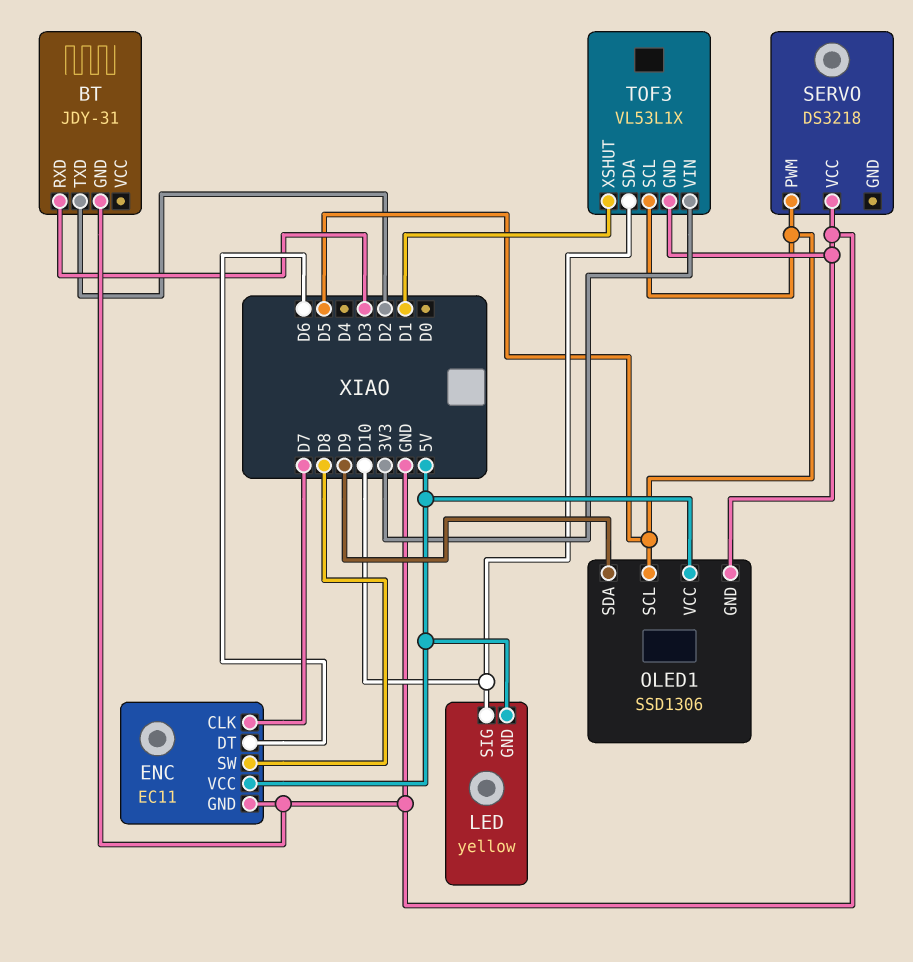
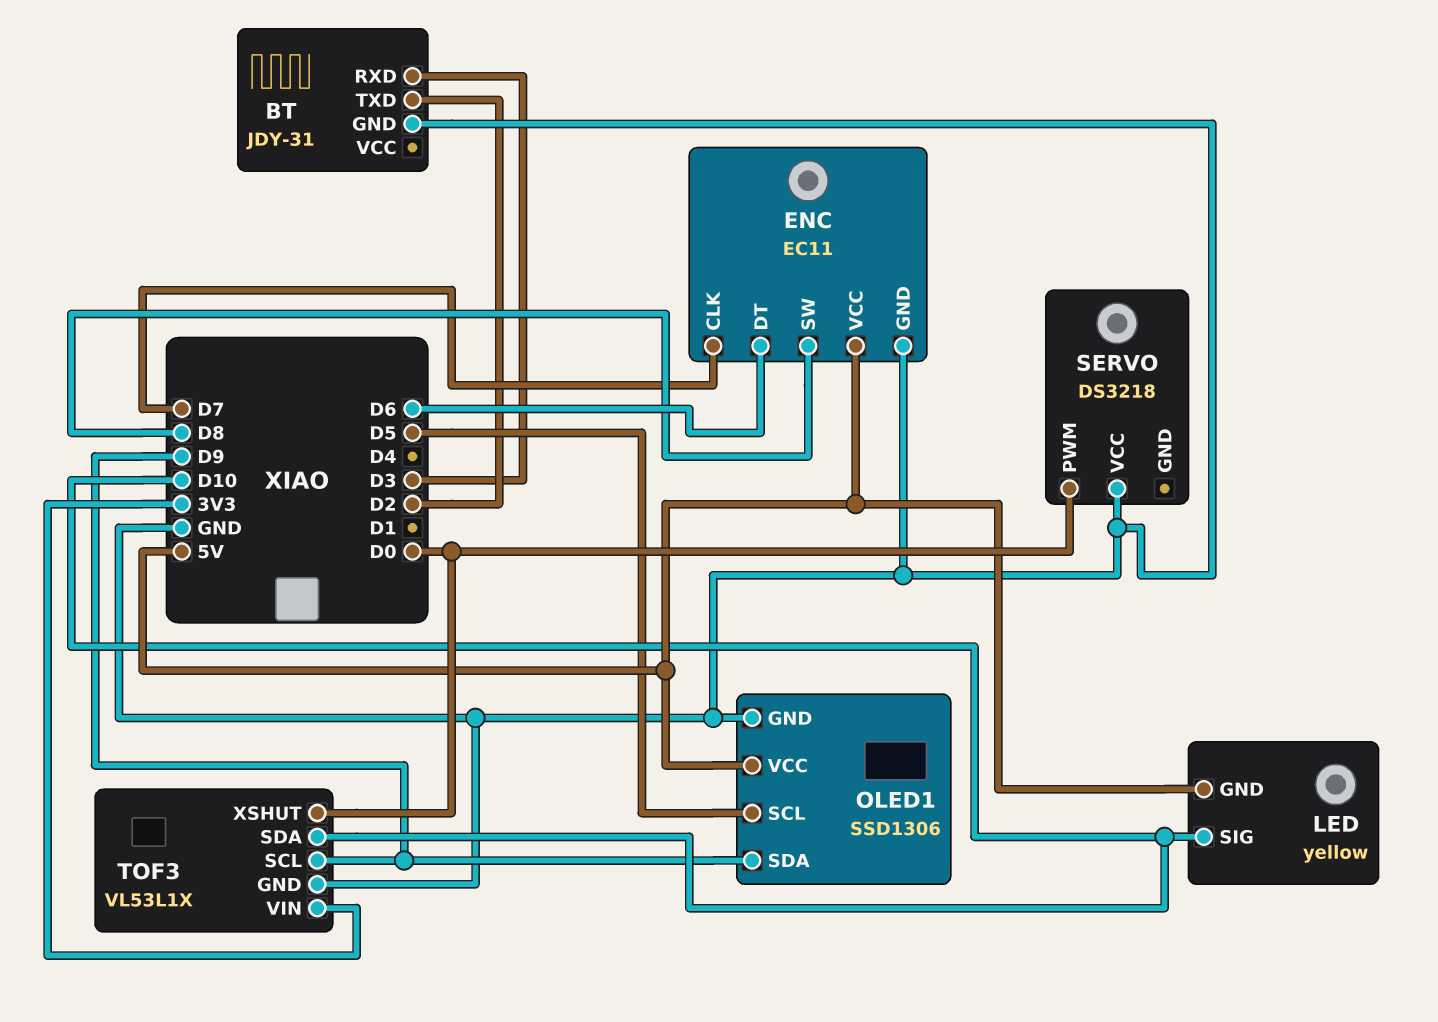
SERVO pin PWM: D5 -> D0
TOF3 pin SCL: D5 -> D9
TOF3 pin XSHUT: D1 -> D0

